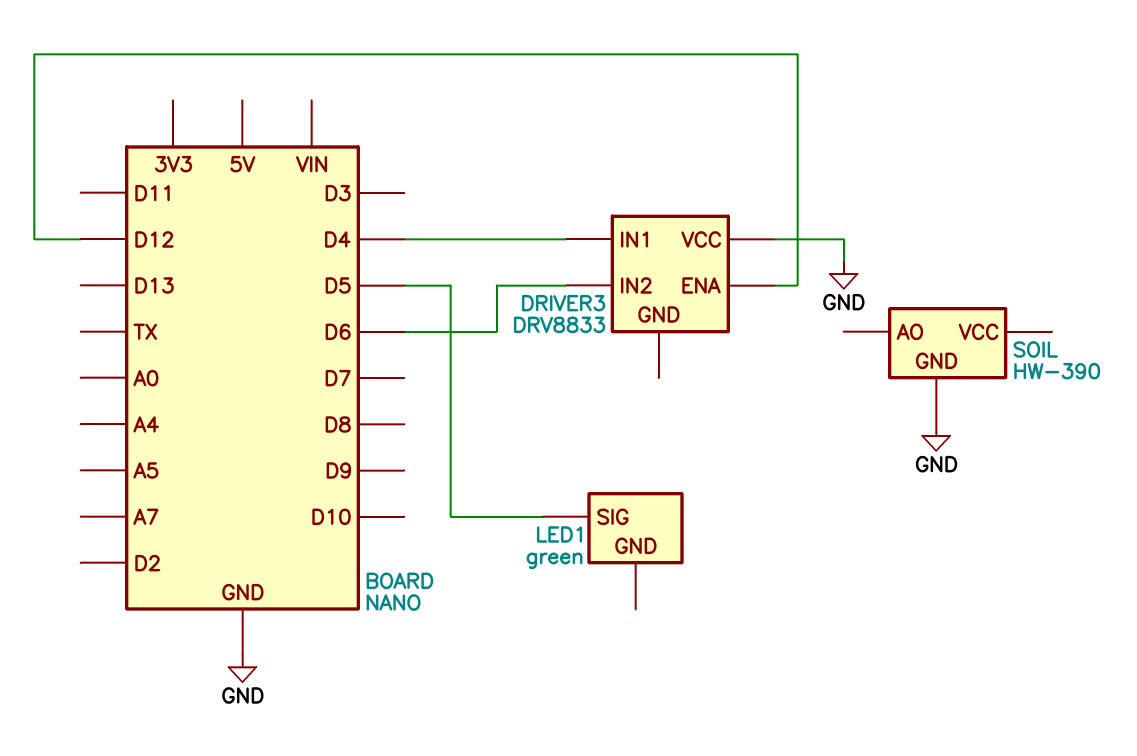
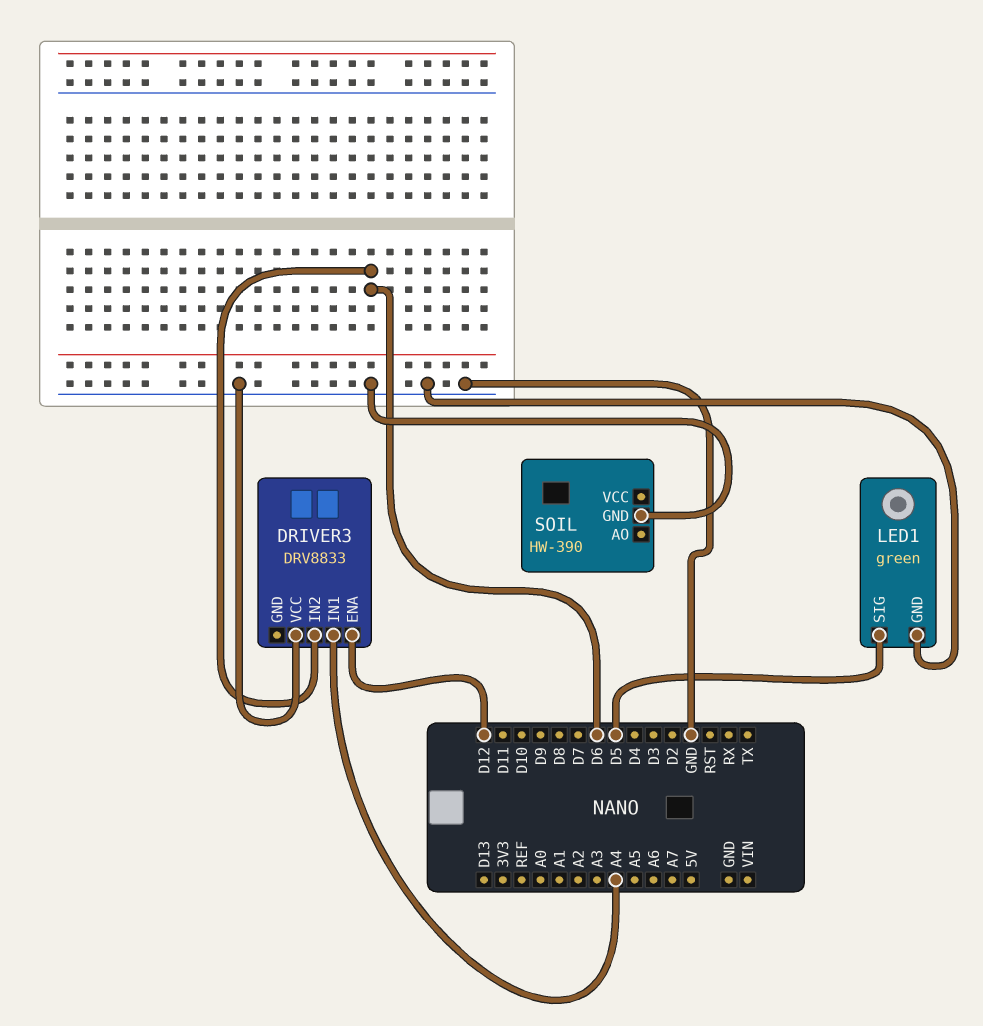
DRIVER3 pin IN1: D4 -> A4
LED1 pin GND: none -> GND

